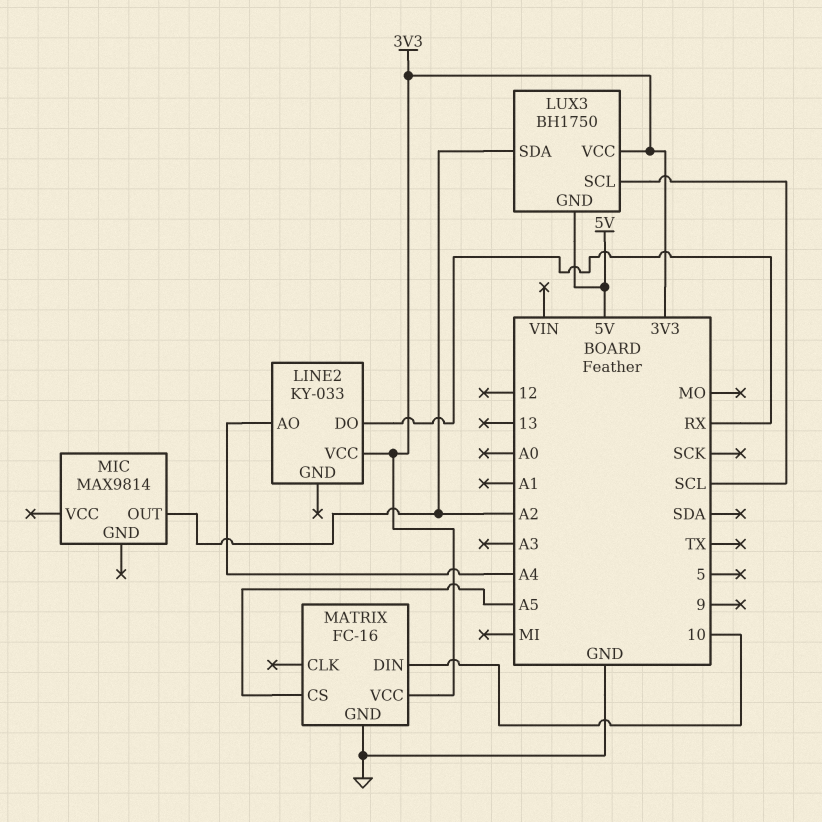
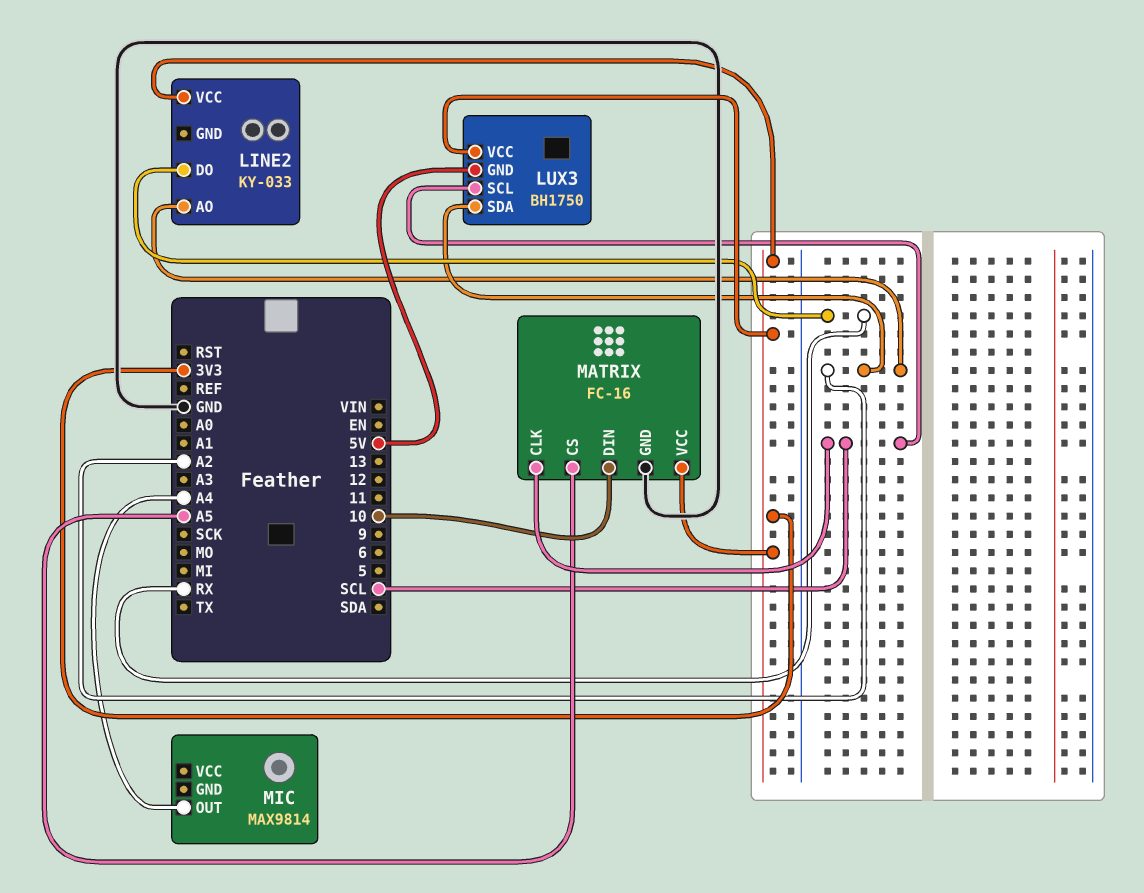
LINE2 pin AO: A4 -> A2
MATRIX pin CLK: none -> SCL
MIC pin OUT: A2 -> A4

